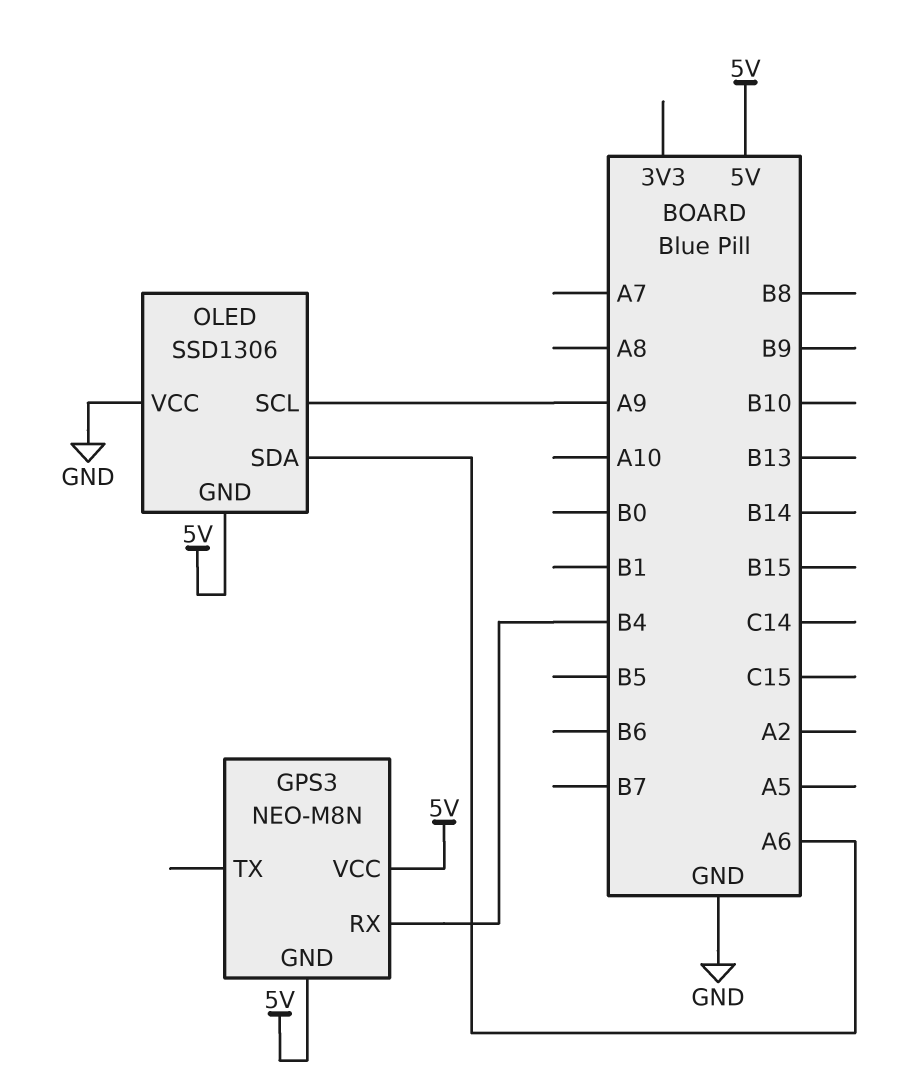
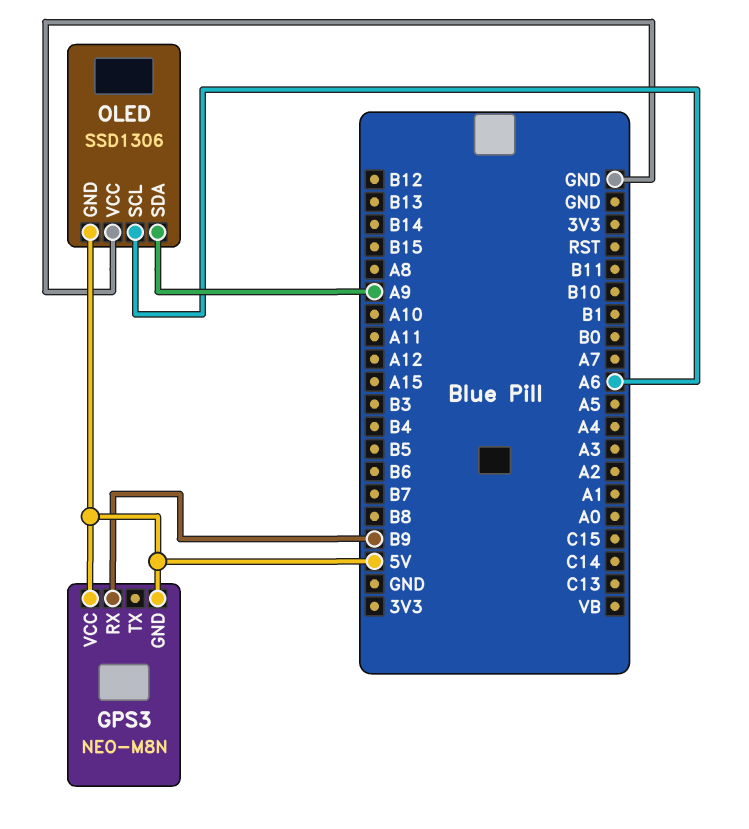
GPS3 pin RX: B4 -> B9
OLED pin SCL: A9 -> A6
OLED pin SDA: A6 -> A9

